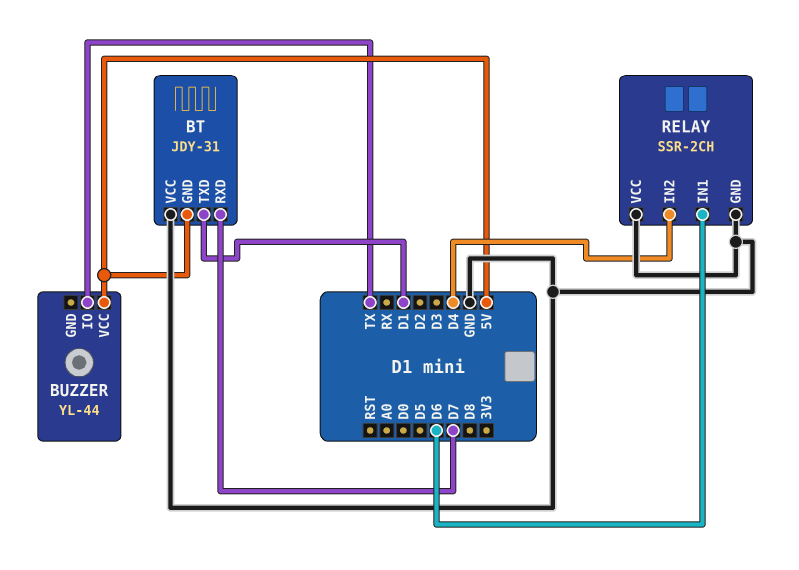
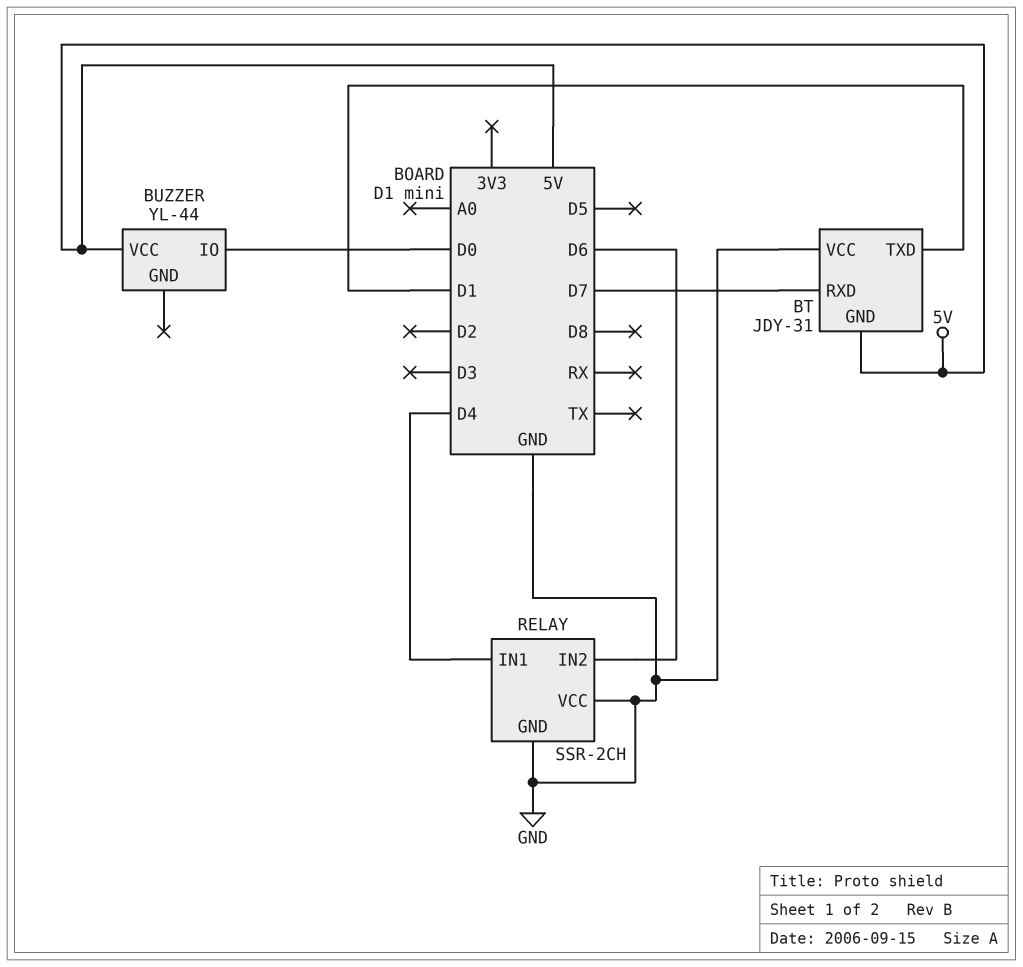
BUZZER pin IO: TX -> D0
RELAY pin IN1: D6 -> D4
RELAY pin IN2: D4 -> D6

